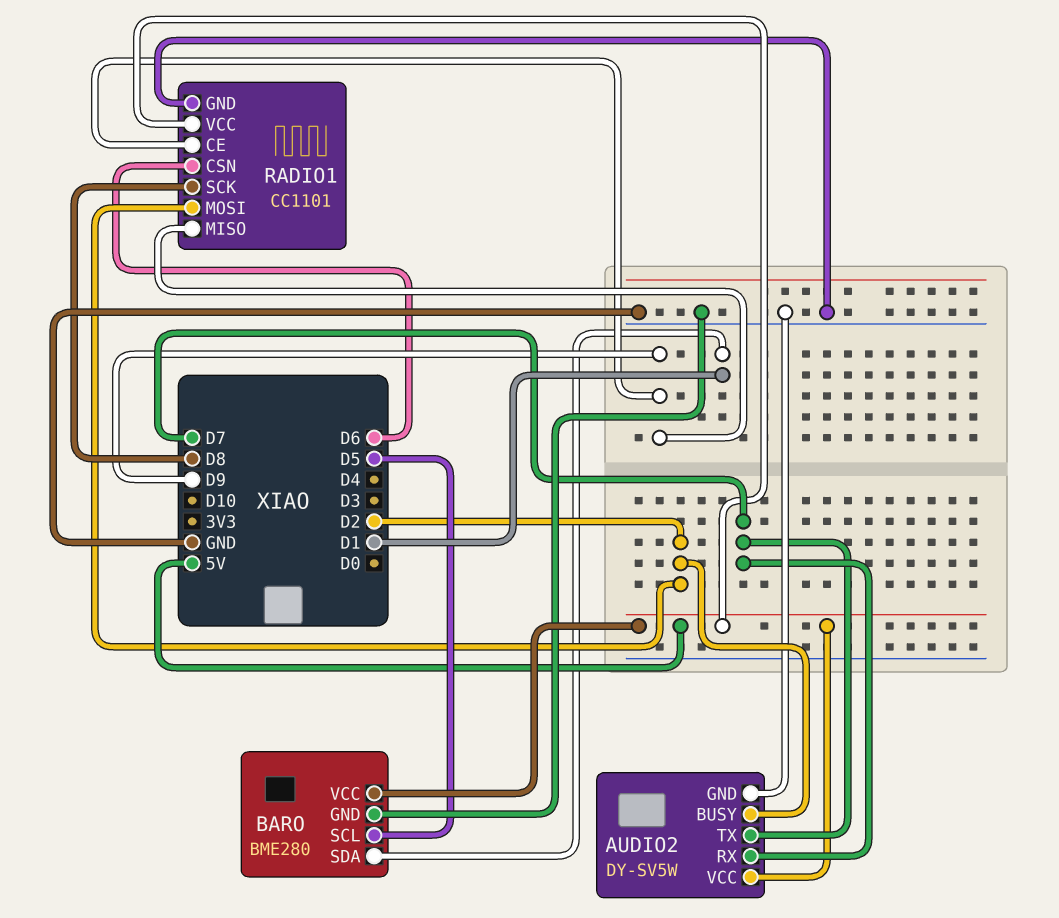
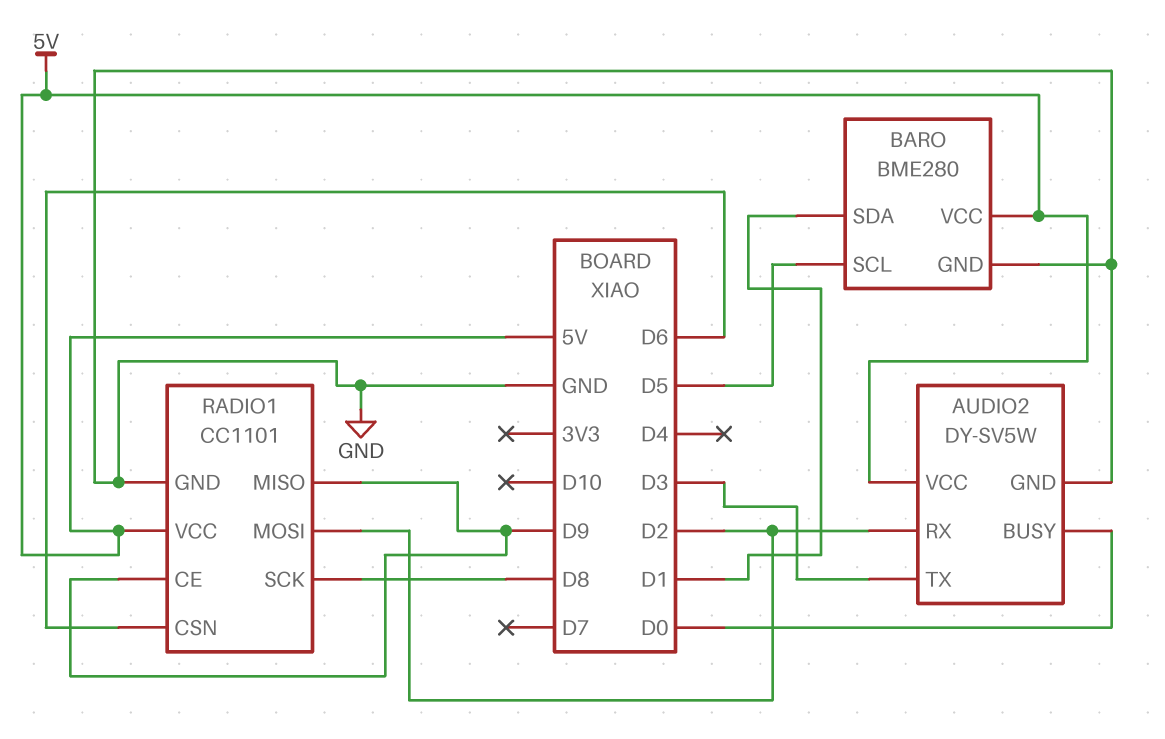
AUDIO2 pin BUSY: D2 -> D0
AUDIO2 pin RX: D7 -> D2
AUDIO2 pin TX: D7 -> D3

